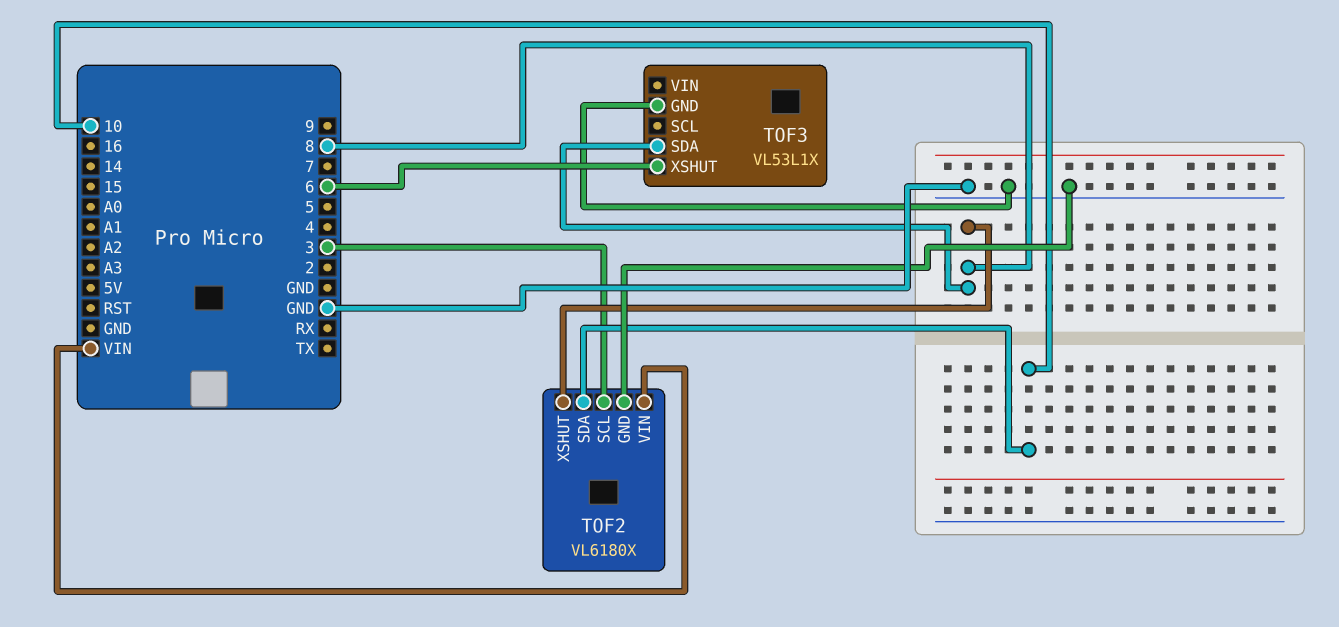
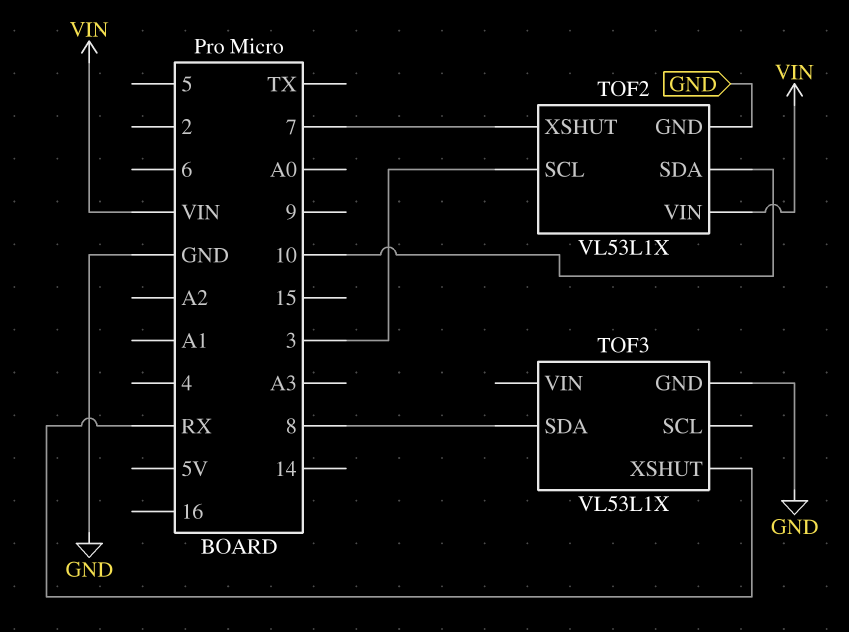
TOF2: VL6180X -> VL53L1X
TOF2 pin XSHUT: 8 -> 7
TOF3 pin XSHUT: 6 -> RX

